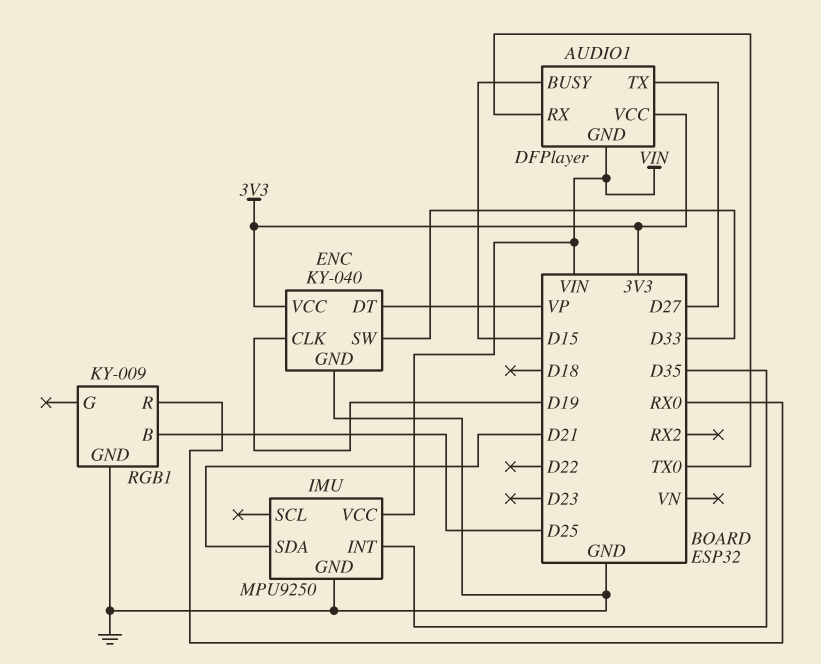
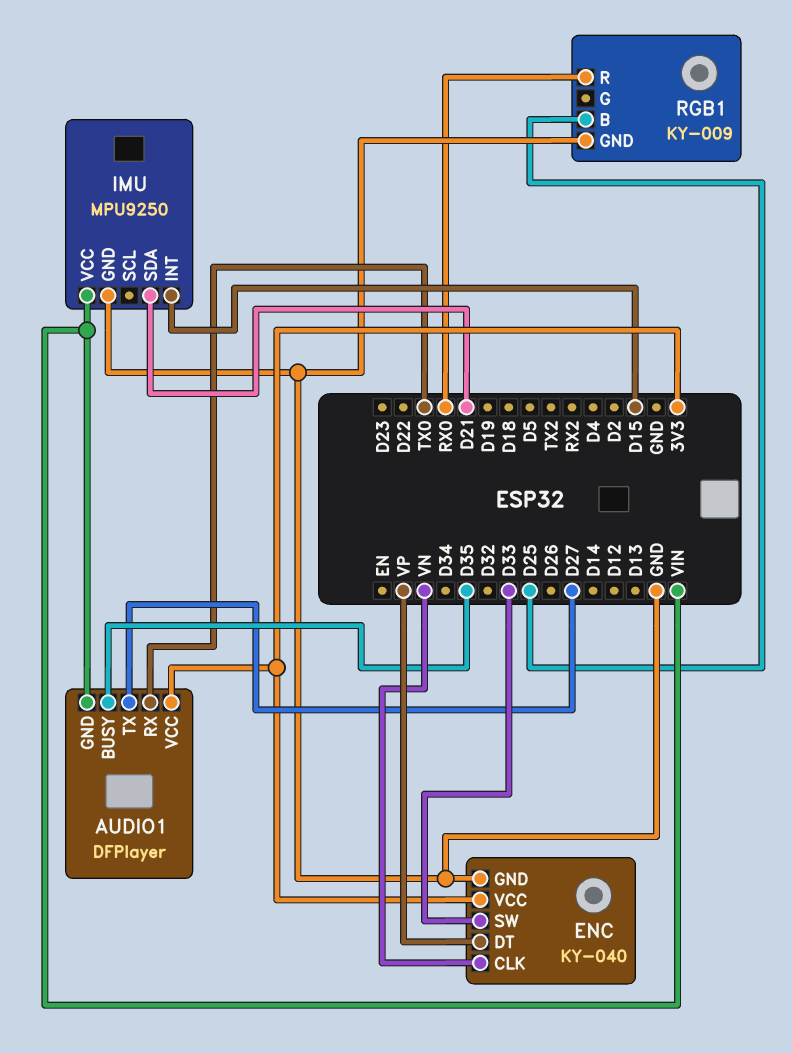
AUDIO1 pin BUSY: D15 -> D35
ENC pin CLK: D19 -> VN
IMU pin INT: D35 -> D15

